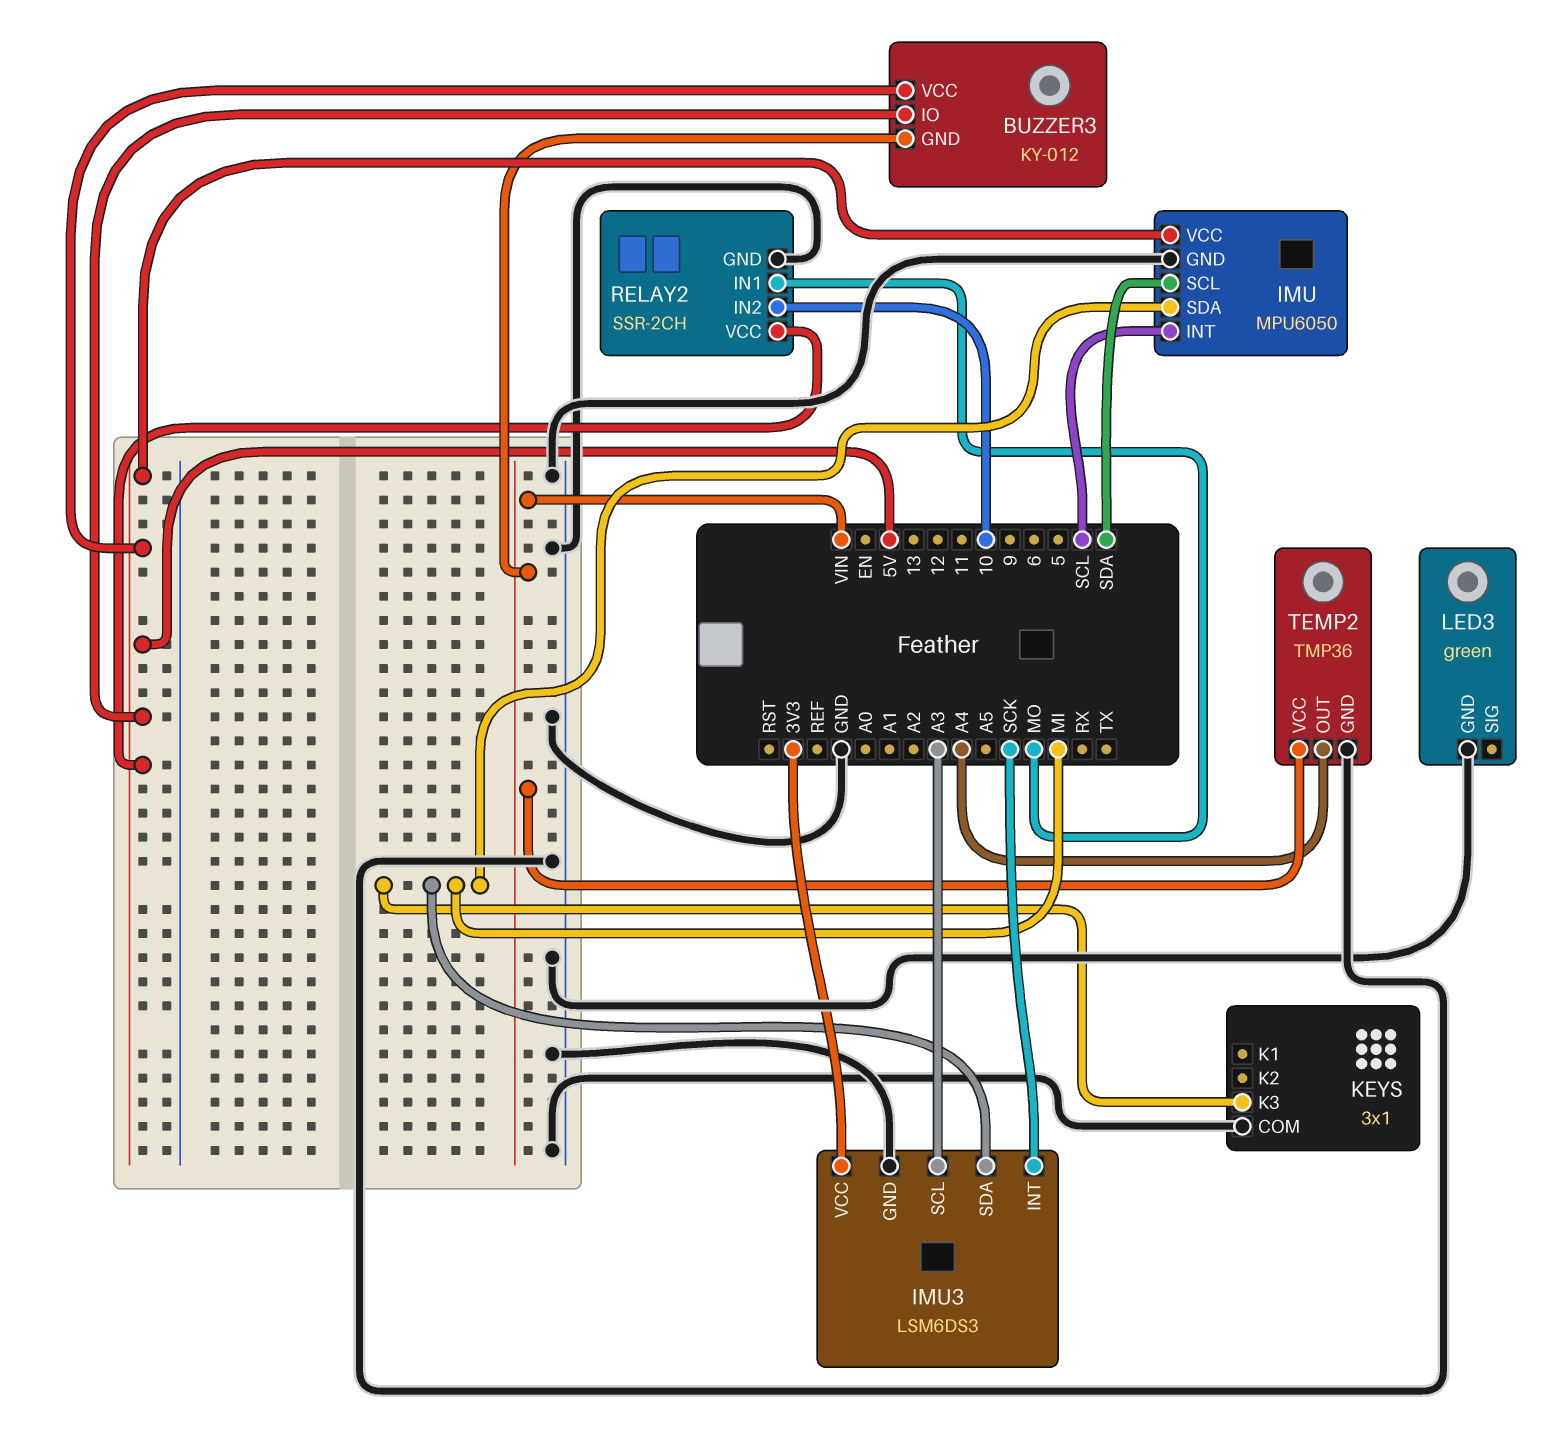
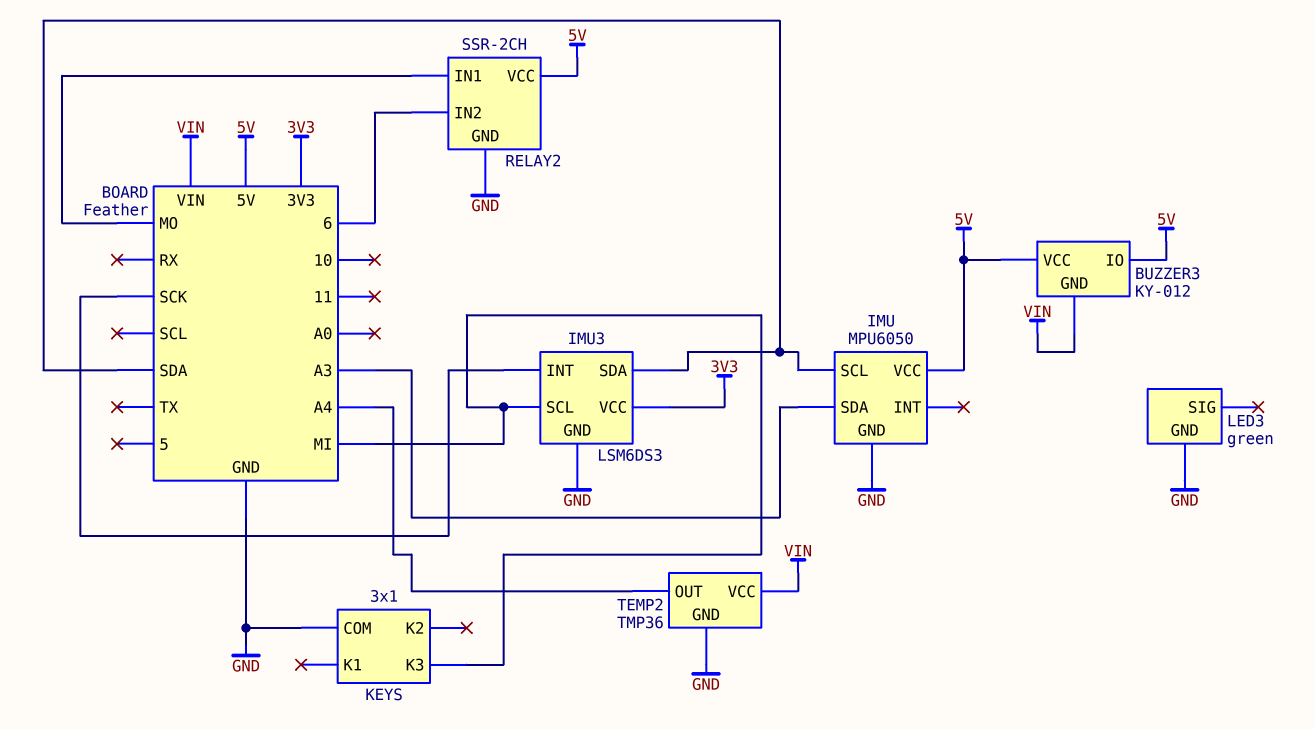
IMU pin INT: SCL -> none
IMU pin SDA: MI -> A3
IMU3 pin SCL: A3 -> MI
IMU3 pin SDA: MI -> SDA
RELAY2 pin IN2: 10 -> 6

